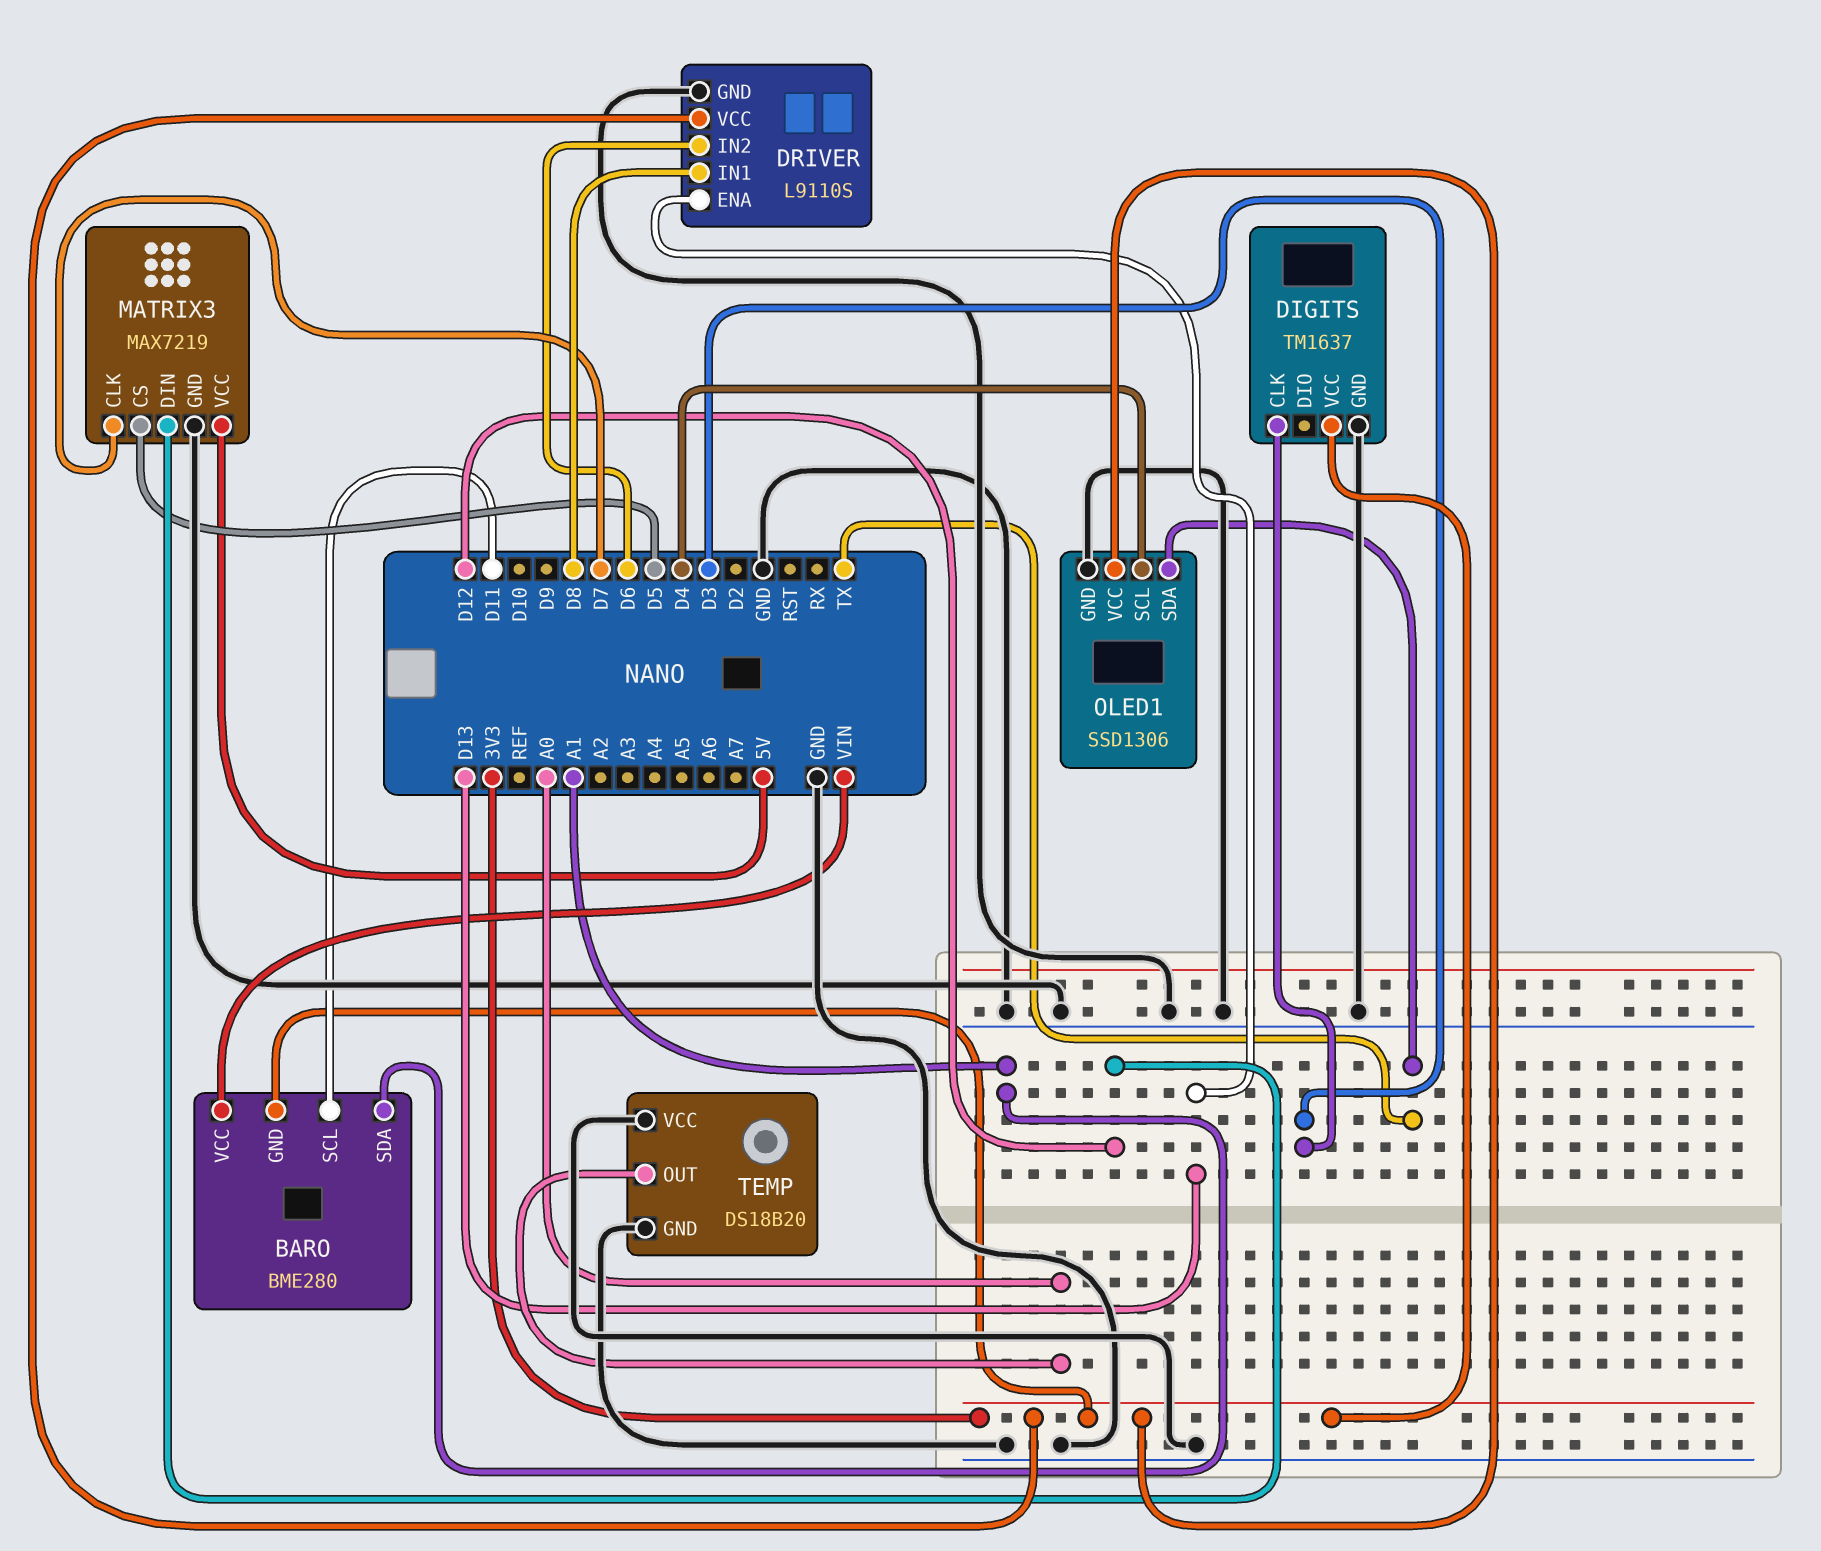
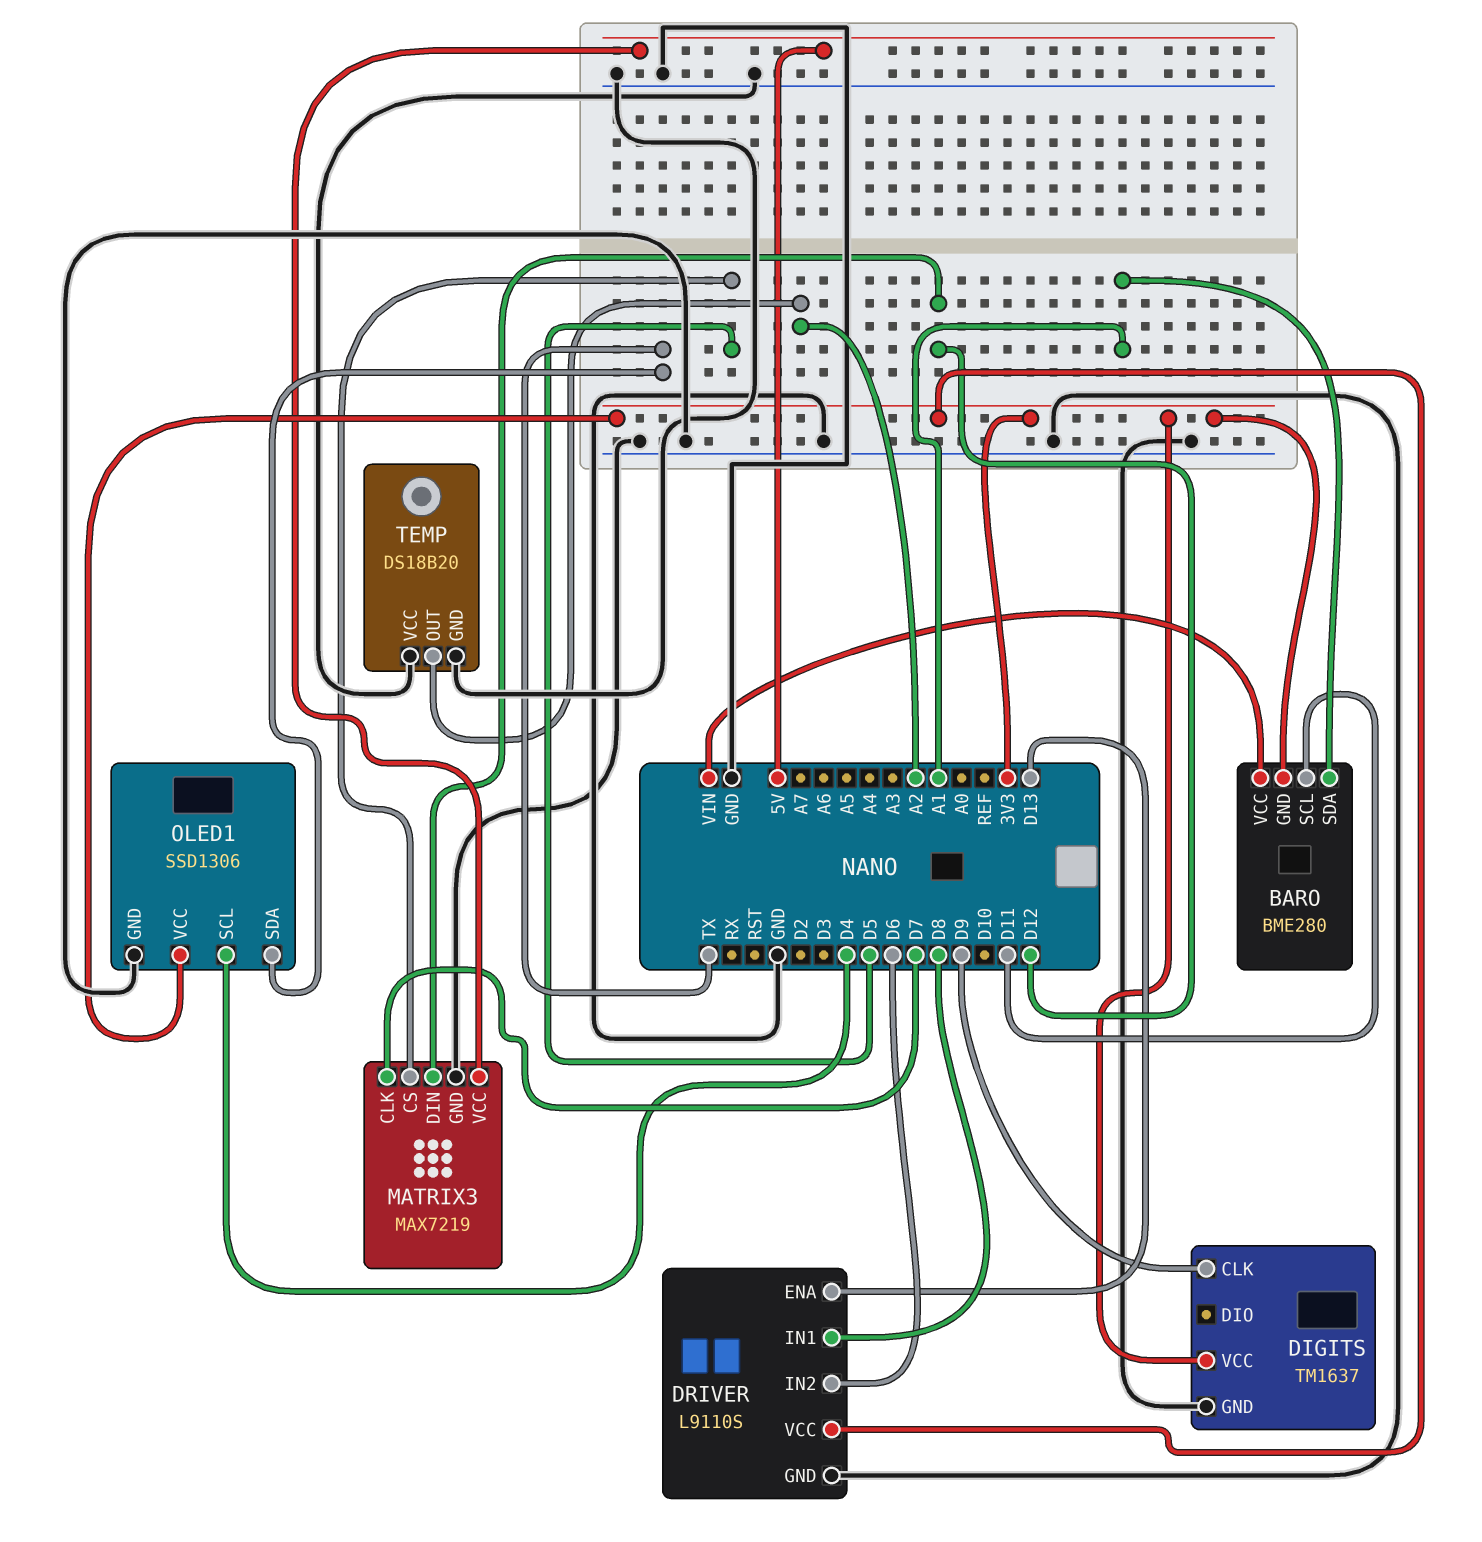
DIGITS pin CLK: D3 -> D9
TEMP pin OUT: A0 -> A2

